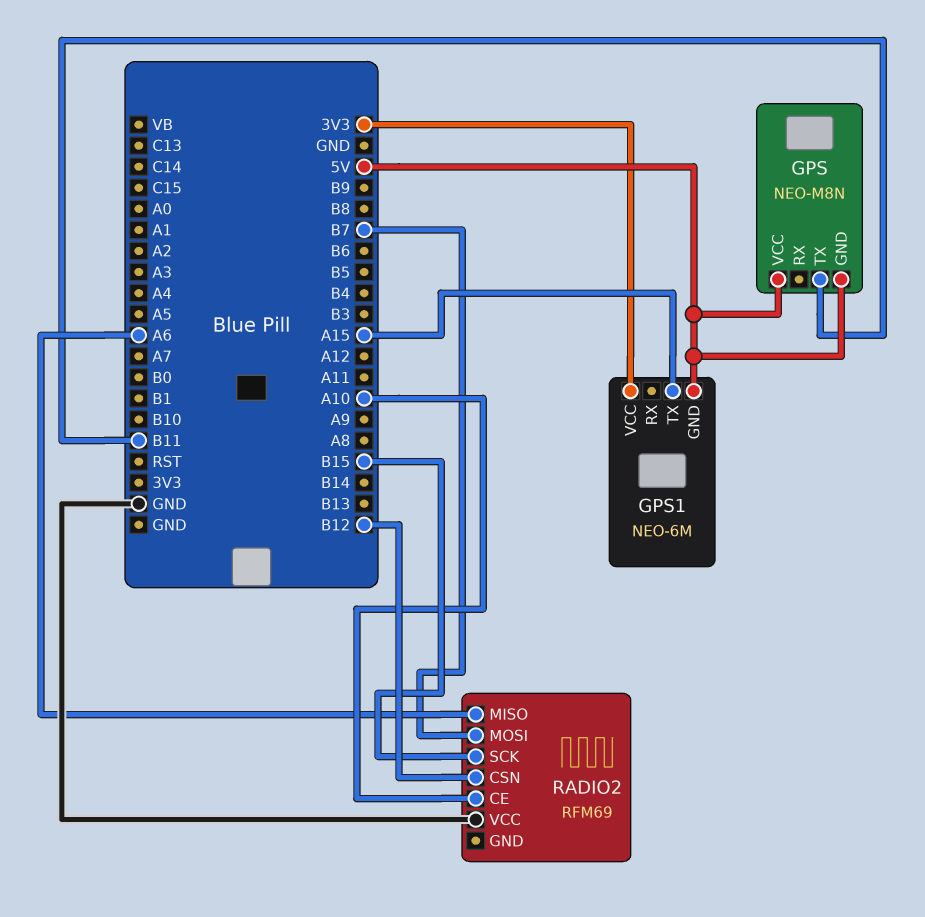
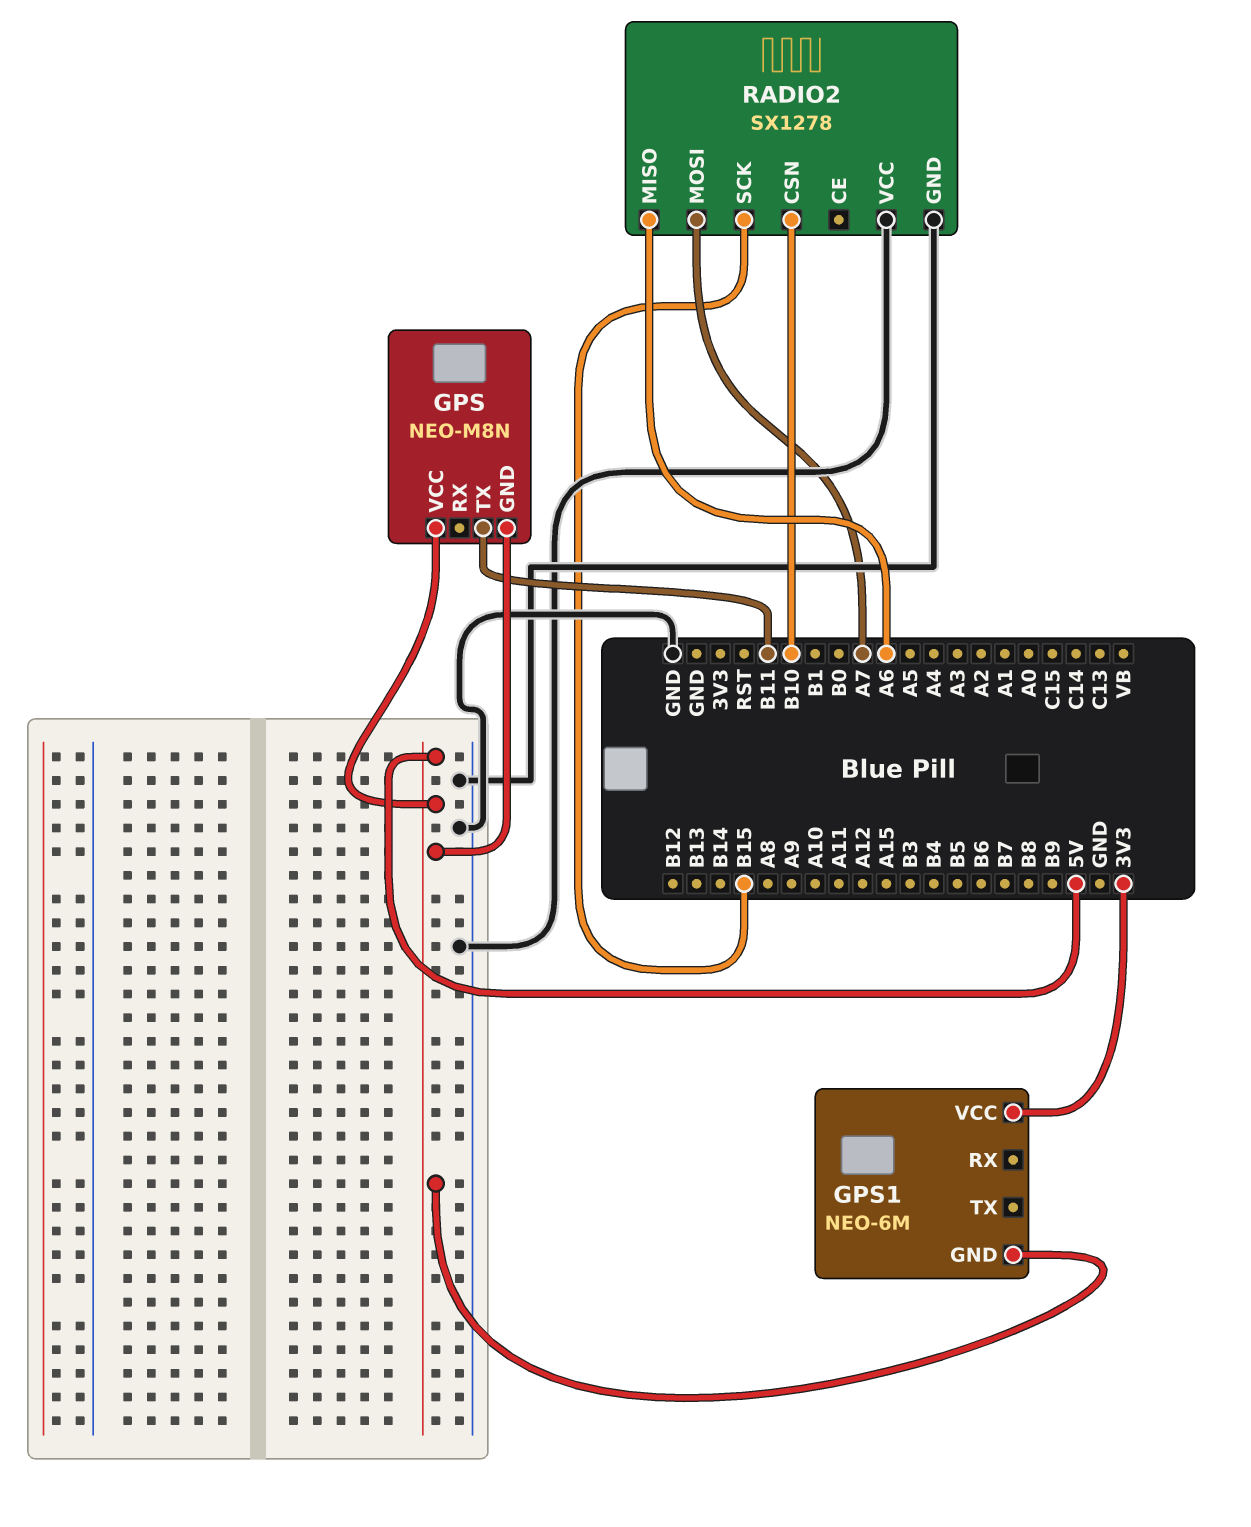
GPS1 pin TX: A15 -> none
RADIO2: RFM69 -> SX1278
RADIO2 pin CE: A10 -> none
RADIO2 pin CSN: B12 -> B10
RADIO2 pin GND: none -> GND
RADIO2 pin MOSI: B7 -> A7

